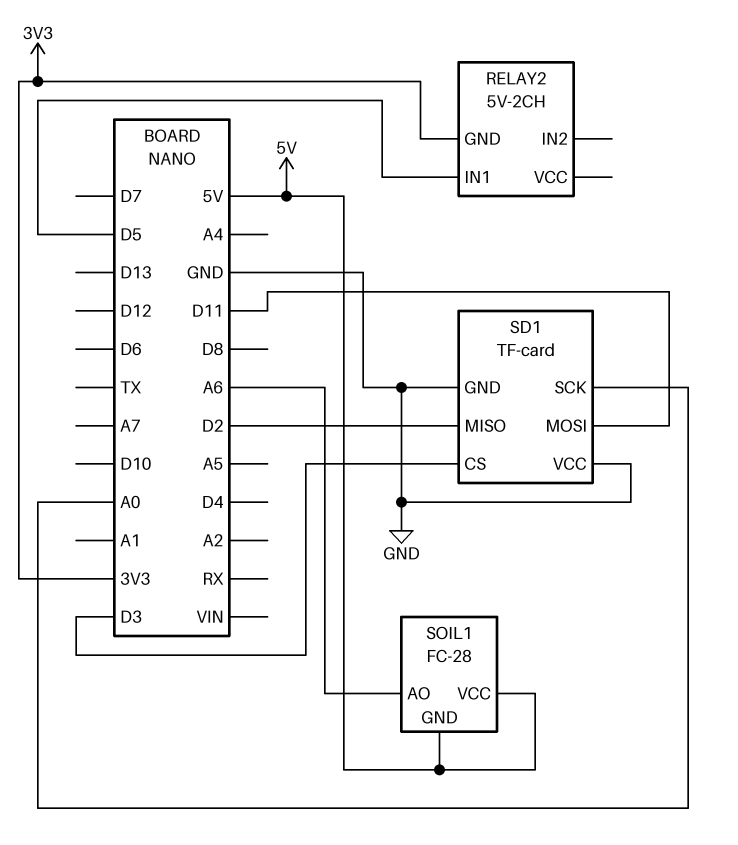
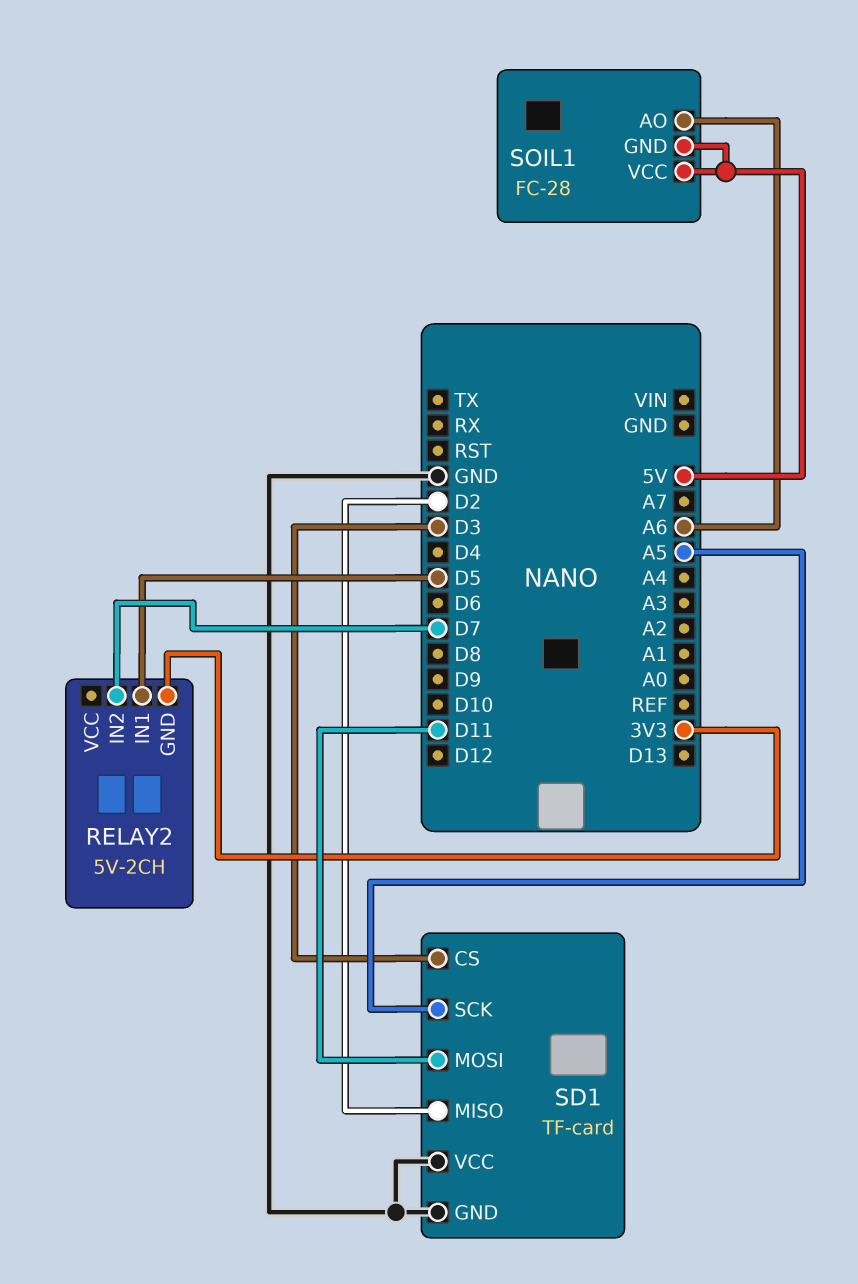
RELAY2 pin IN2: none -> D7
SD1 pin SCK: A0 -> A5

